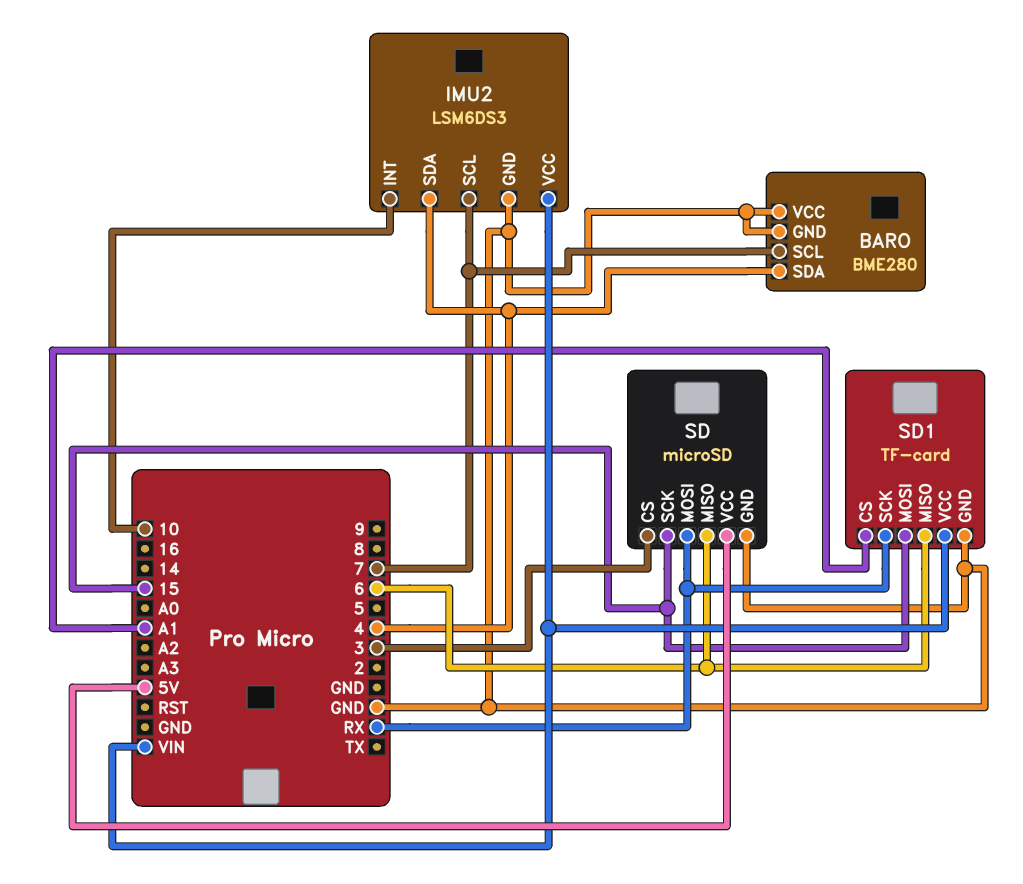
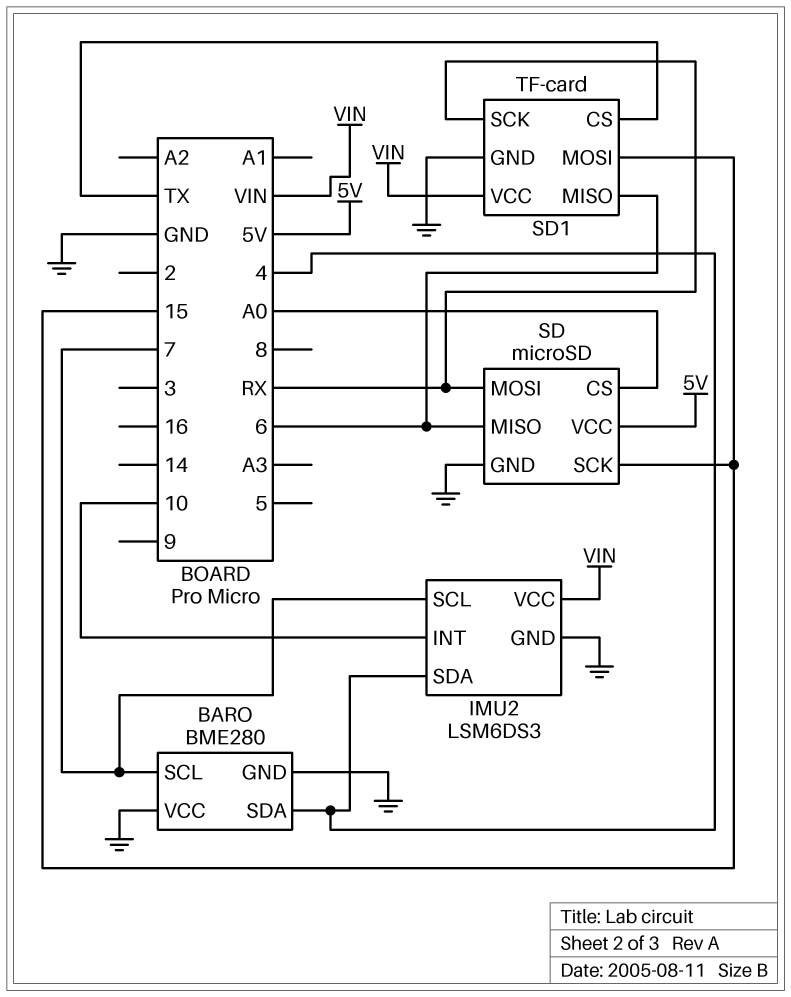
SD pin CS: 3 -> A0
SD1 pin CS: A1 -> TX

